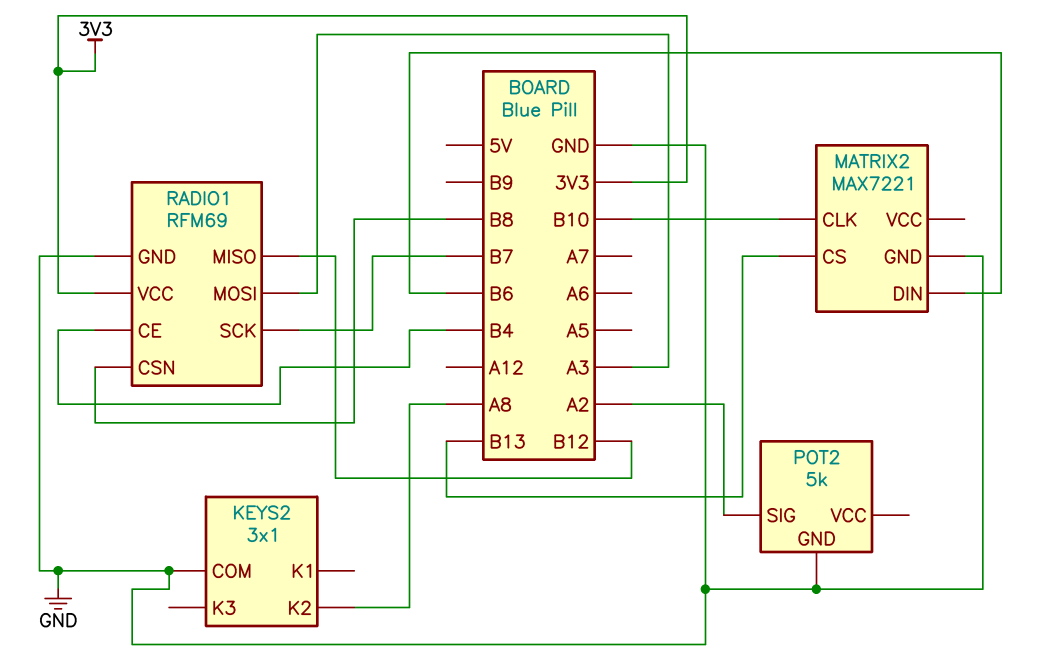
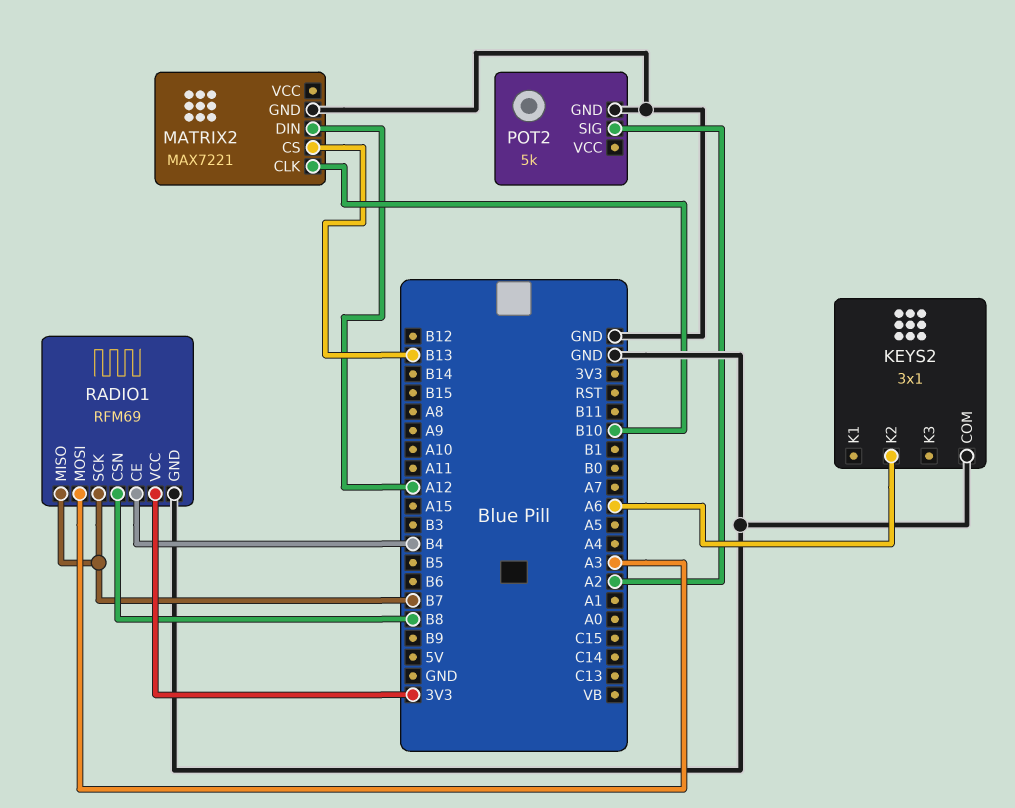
KEYS2 pin K2: A8 -> A6
MATRIX2 pin DIN: B6 -> A12
RADIO1 pin MISO: B12 -> B7

